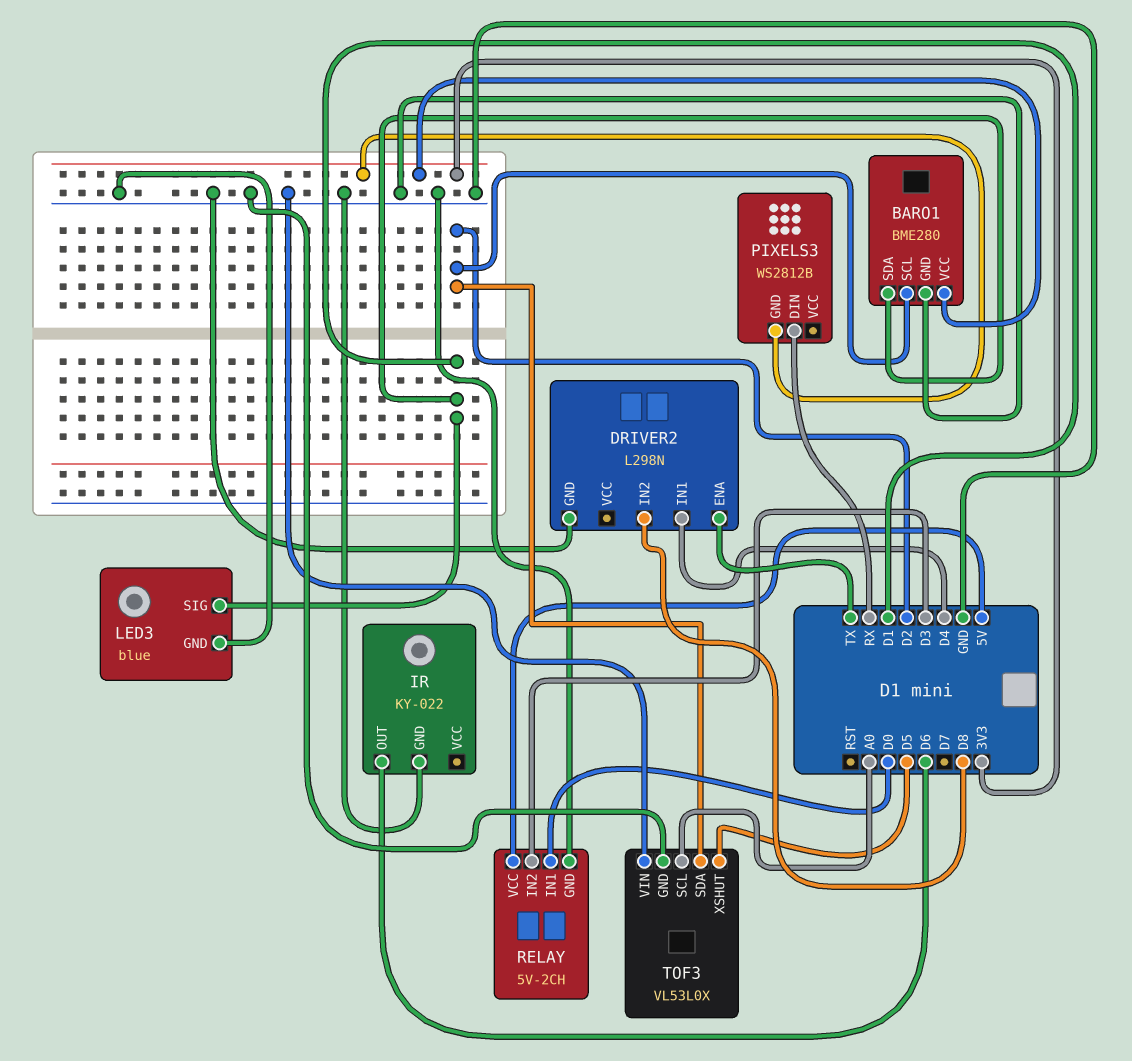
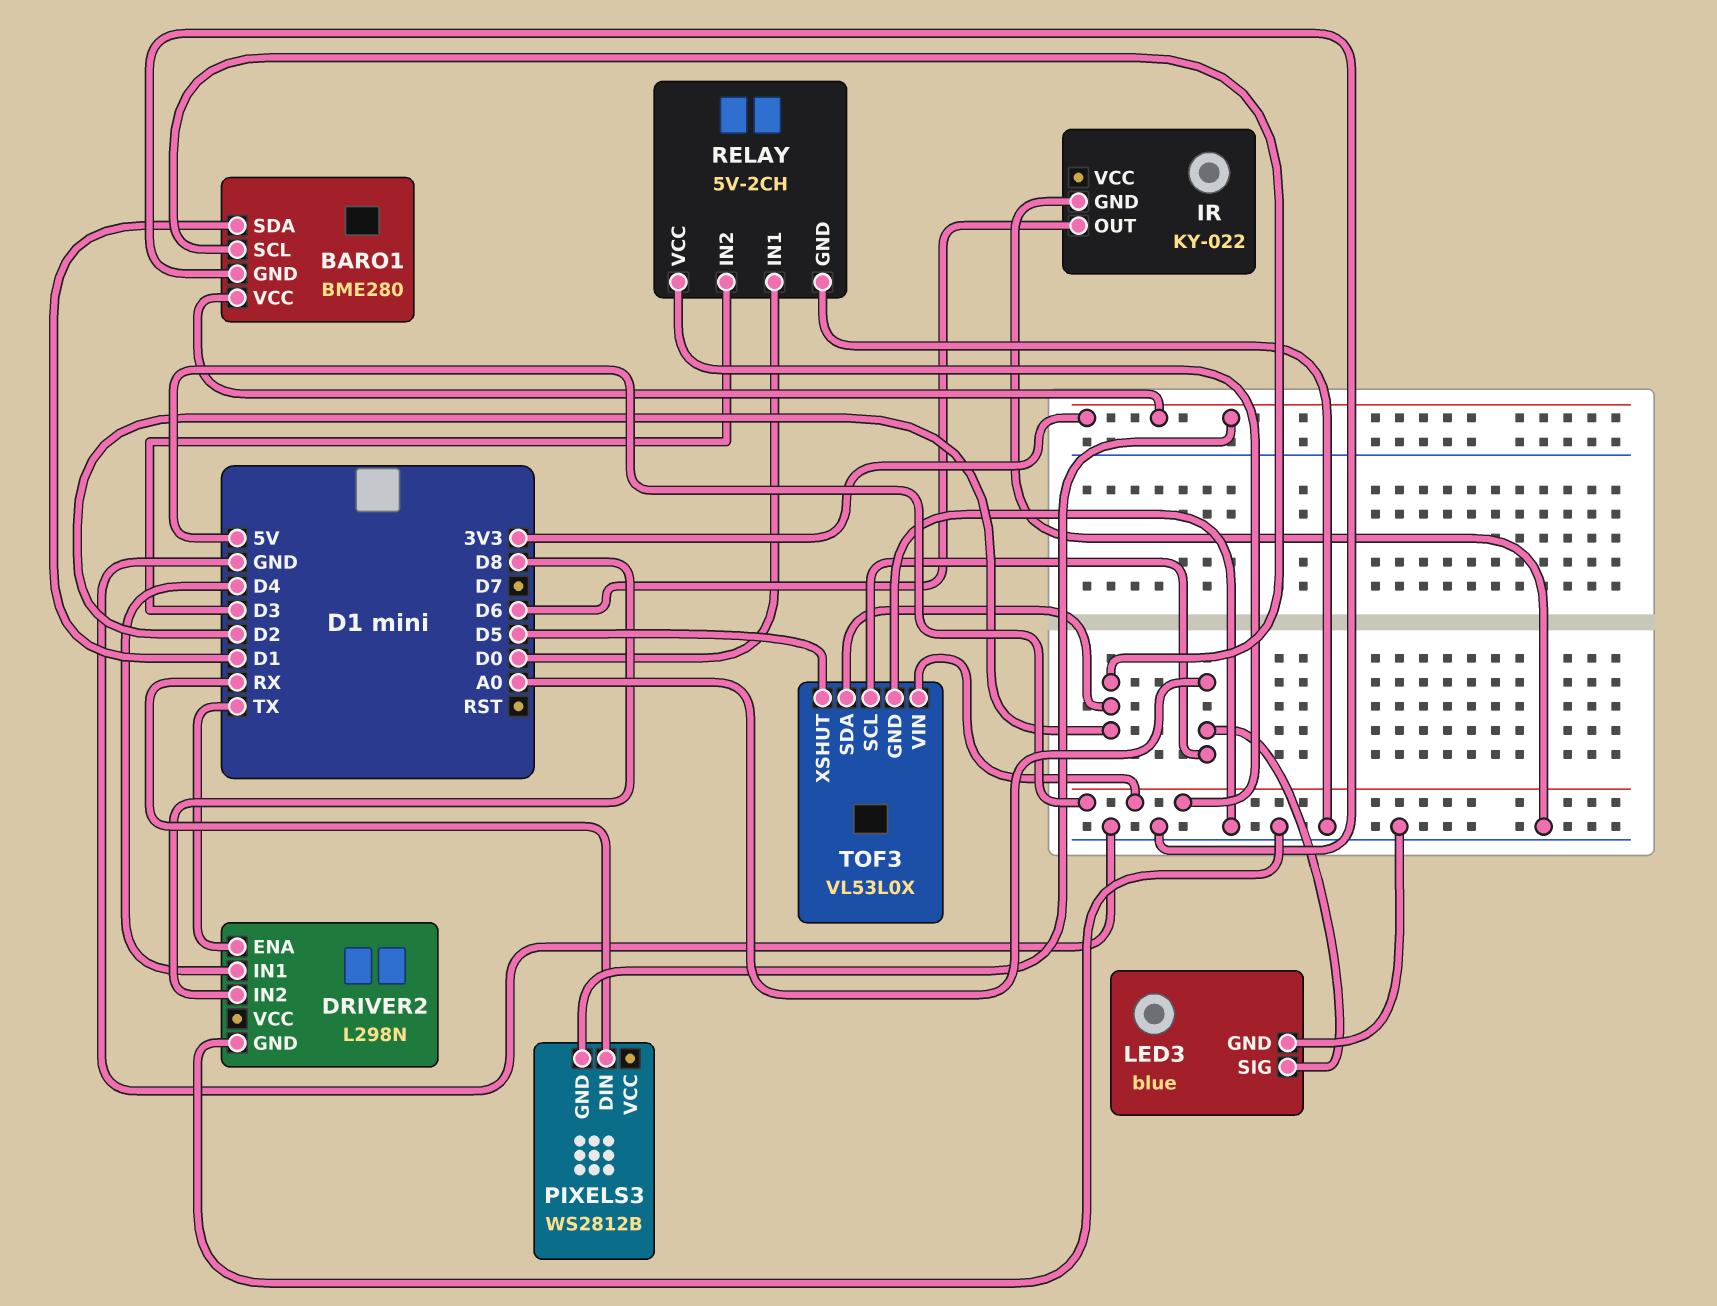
LED3 pin SIG: D1 -> A0
TOF3 pin VIN: GND -> 5V

